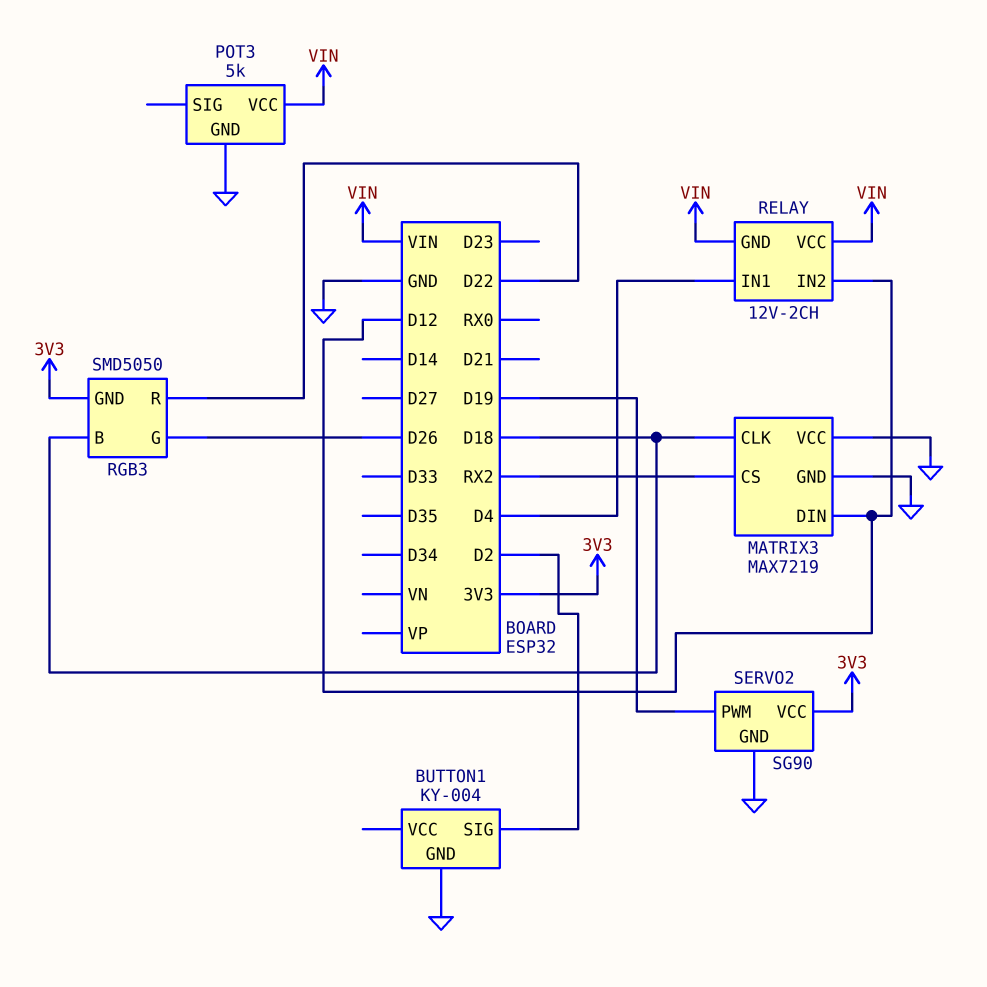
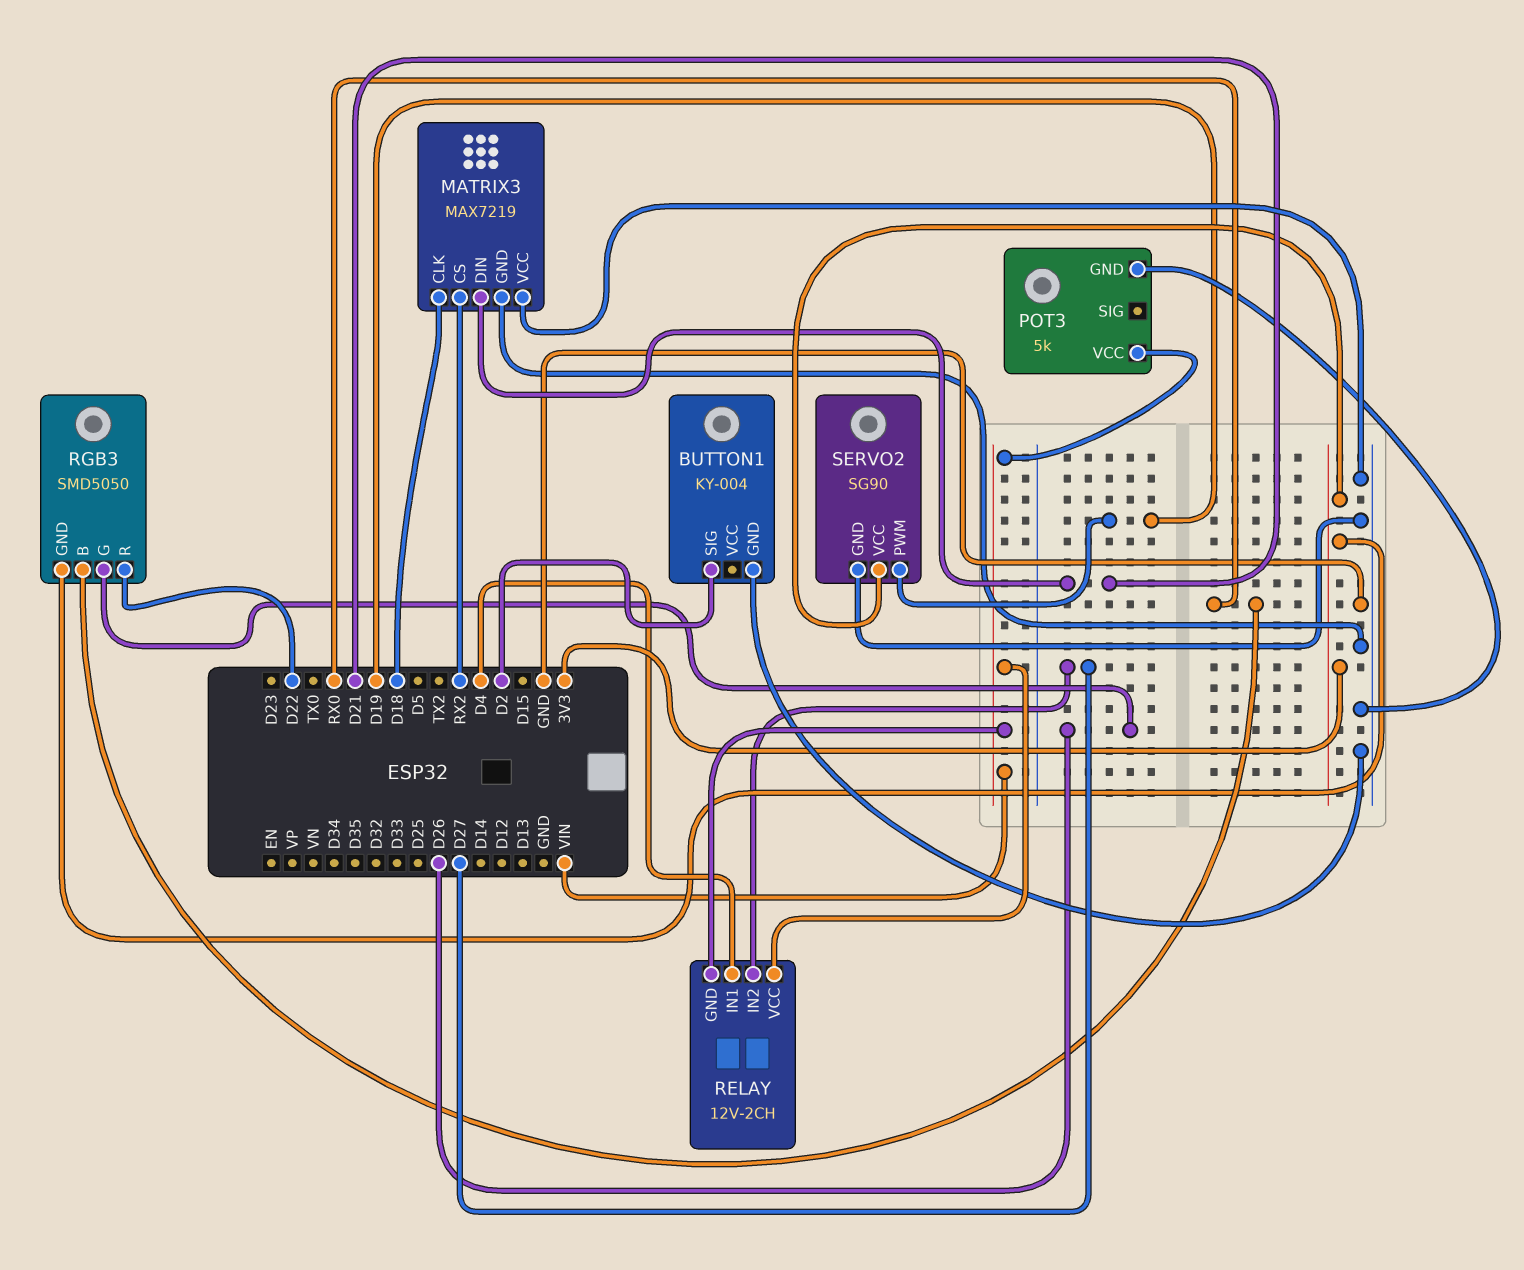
MATRIX3 pin DIN: D12 -> D21
RELAY pin IN2: D12 -> D27
RGB3 pin B: D18 -> RX0

